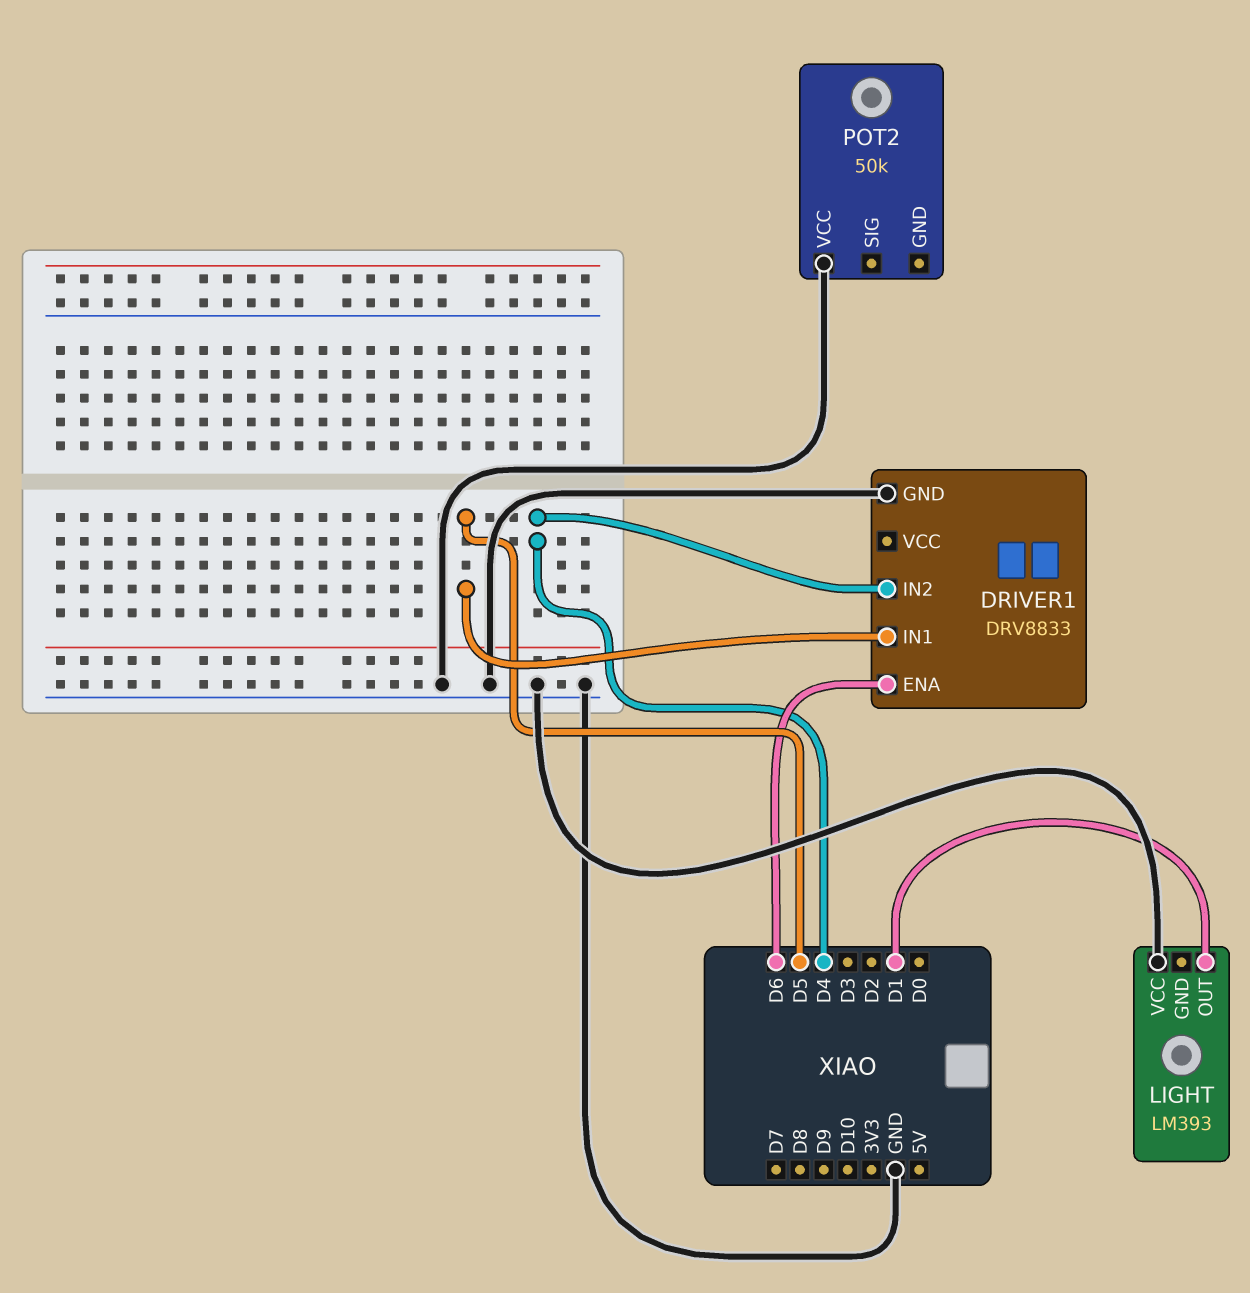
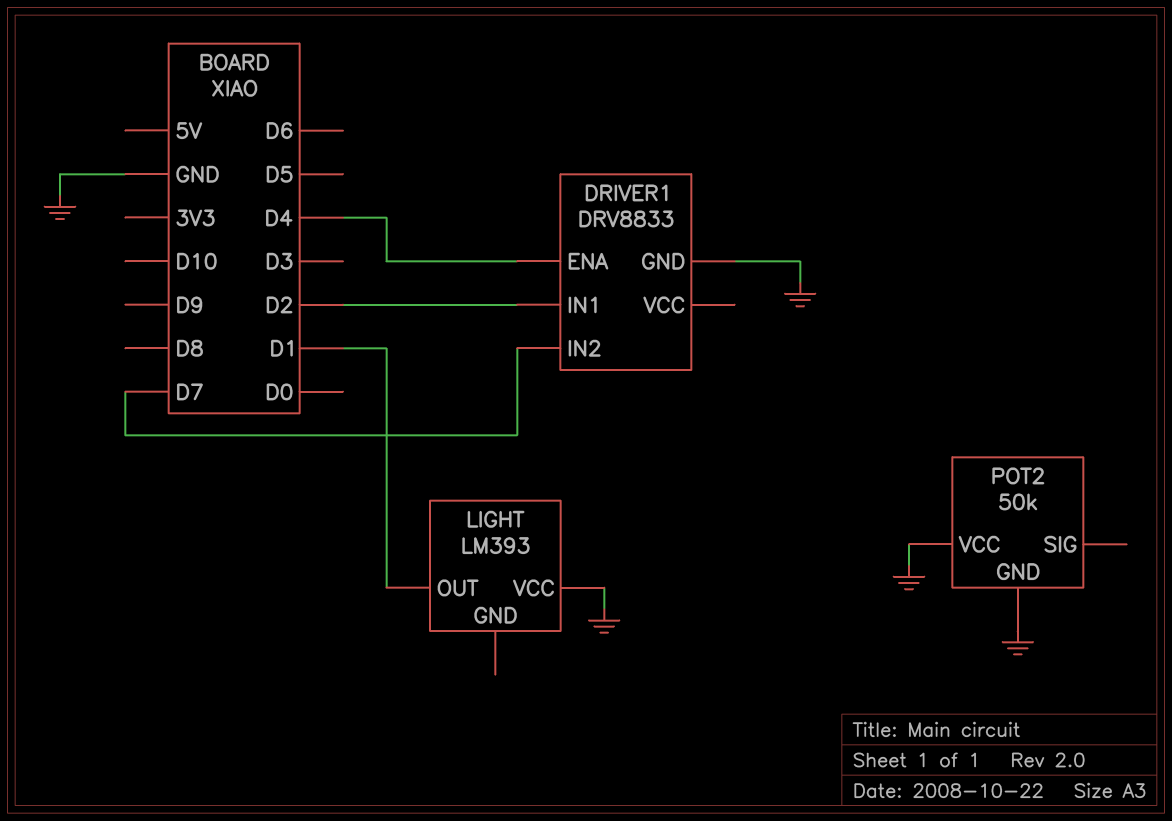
DRIVER1 pin ENA: D6 -> D4
DRIVER1 pin IN1: D5 -> D2
DRIVER1 pin IN2: D4 -> D7
POT2 pin GND: none -> GND

